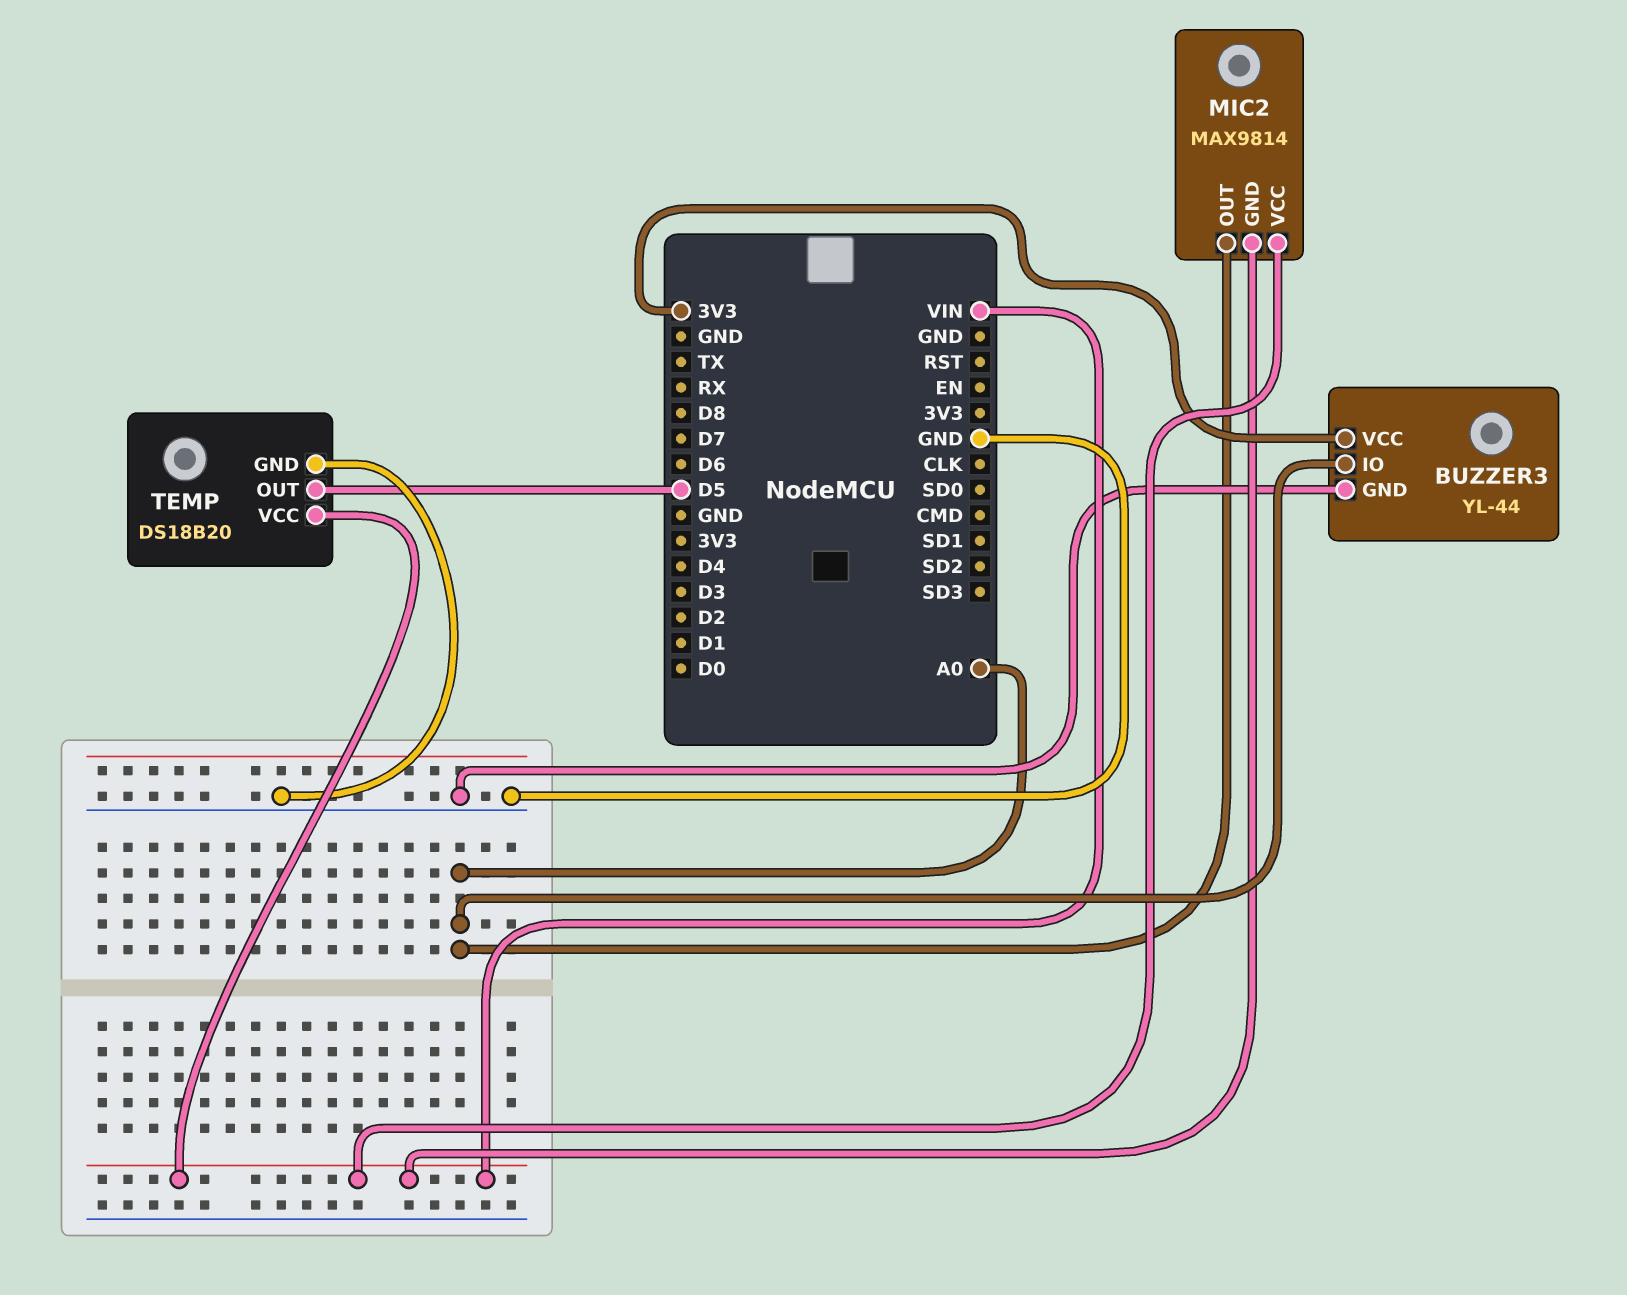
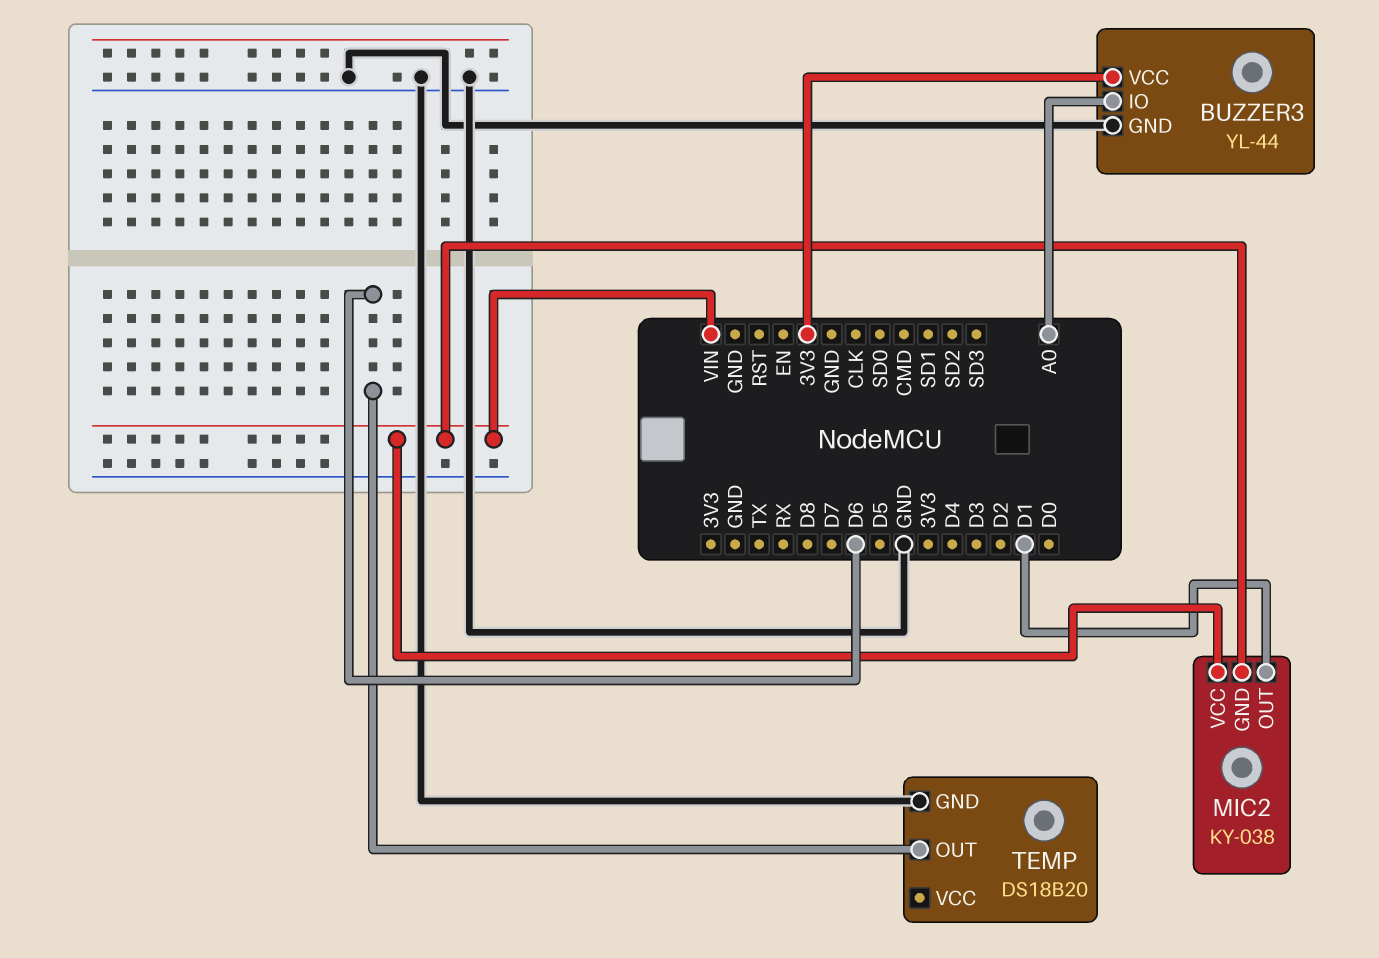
MIC2: MAX9814 -> KY-038
MIC2 pin OUT: A0 -> D1
TEMP pin OUT: D5 -> D6
TEMP pin VCC: VIN -> none

